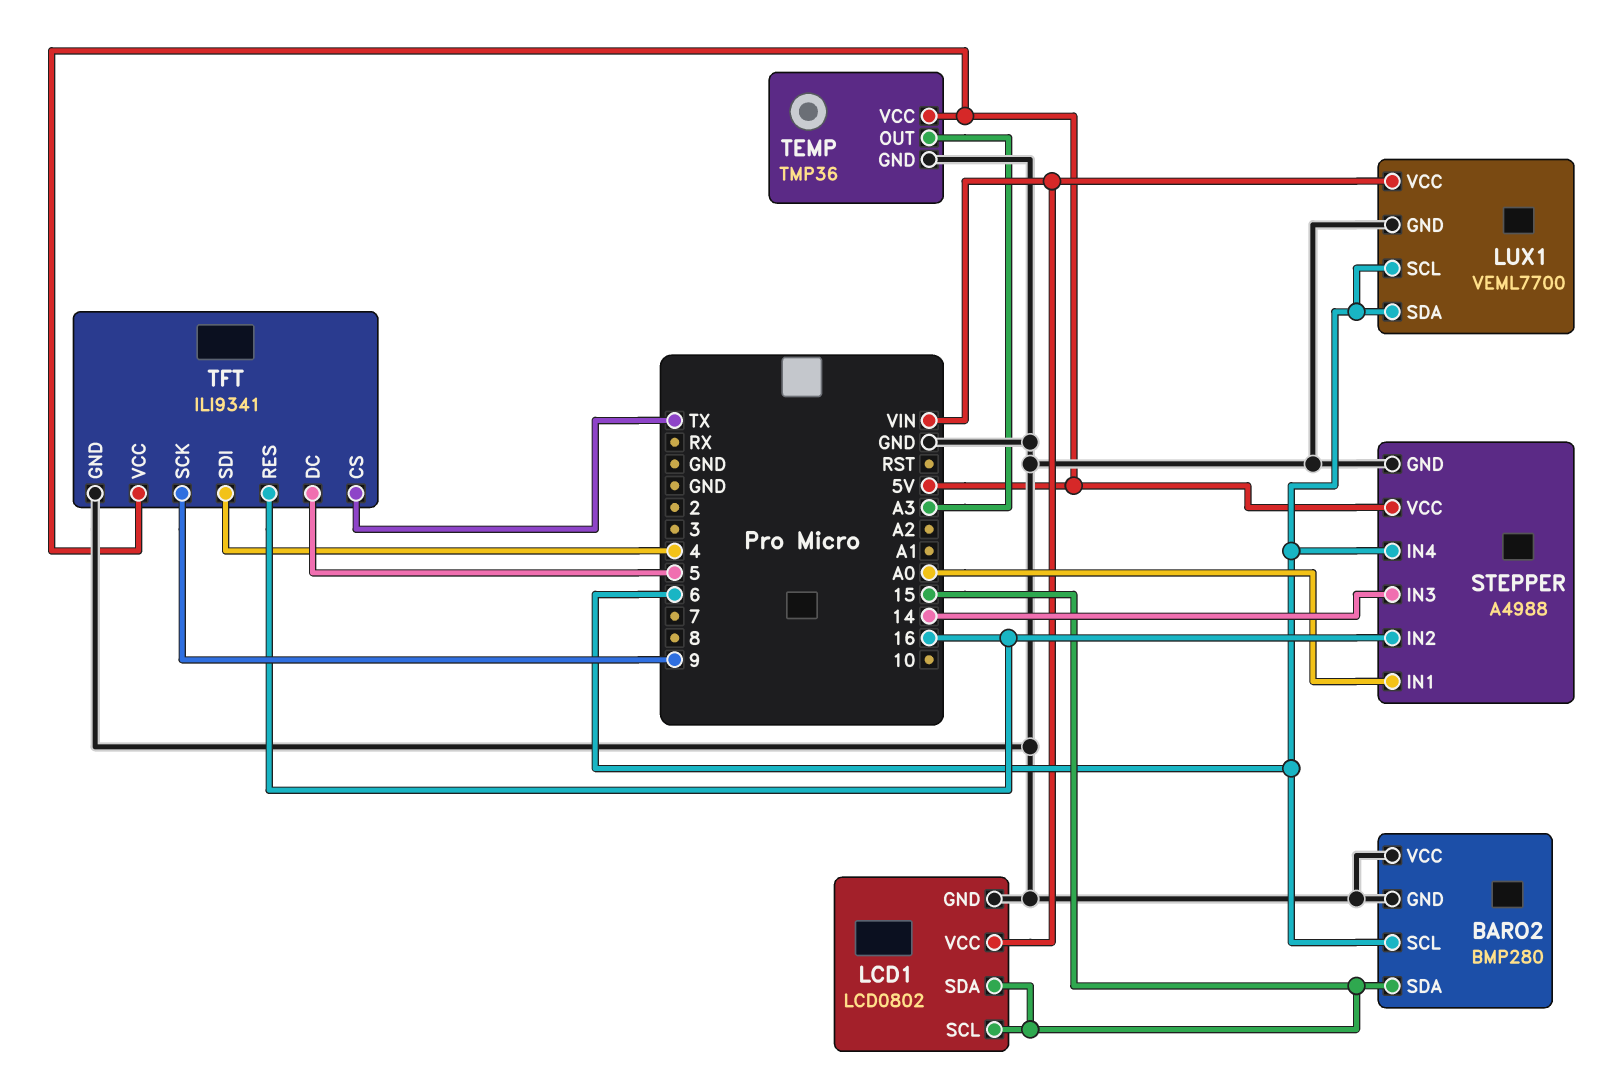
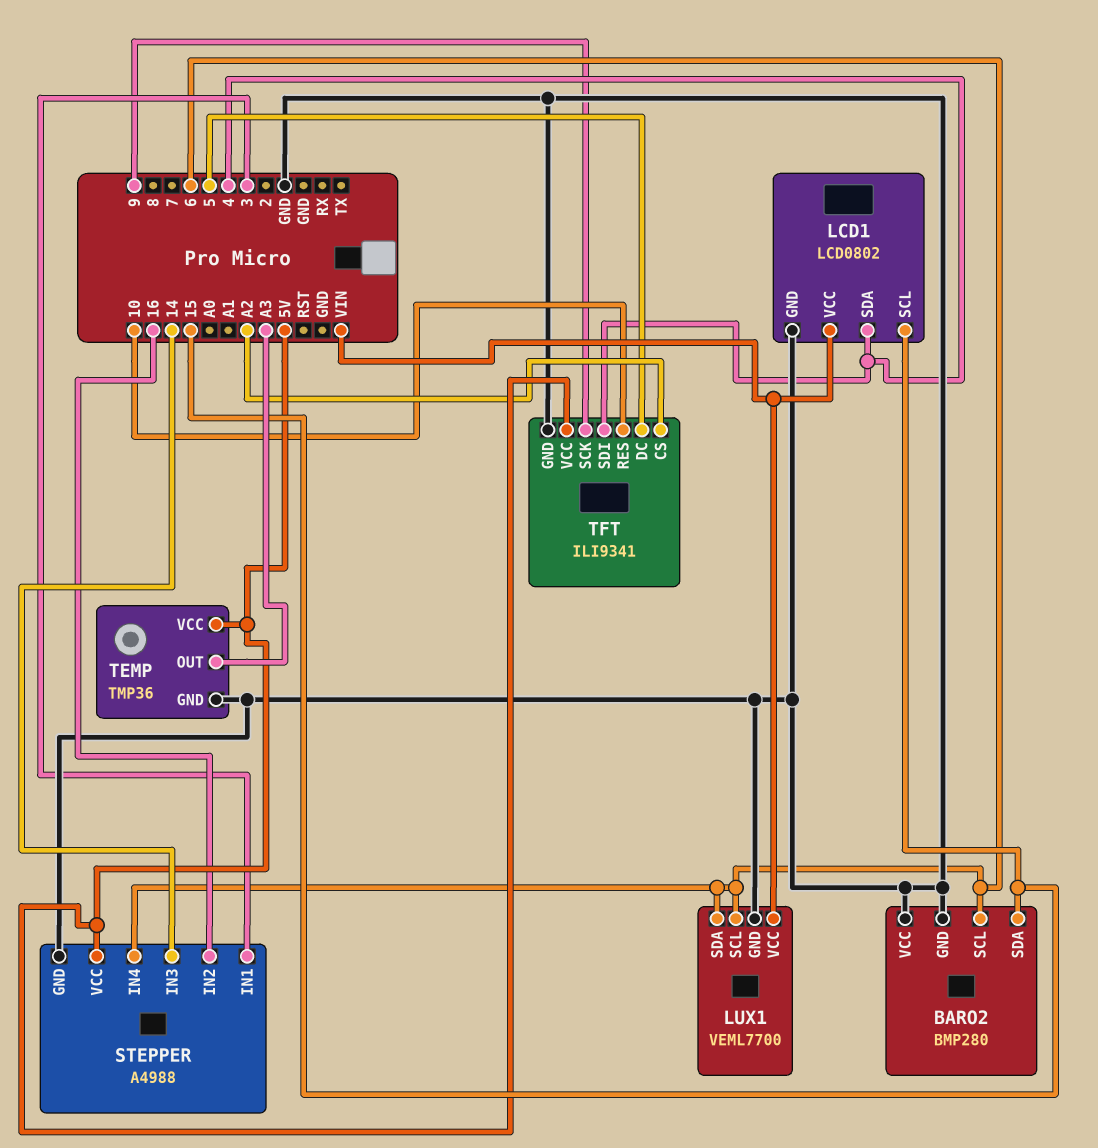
LCD1 pin SDA: 15 -> 4
STEPPER pin IN1: A0 -> 3
TFT pin CS: TX -> A2
TFT pin RES: 16 -> 10

